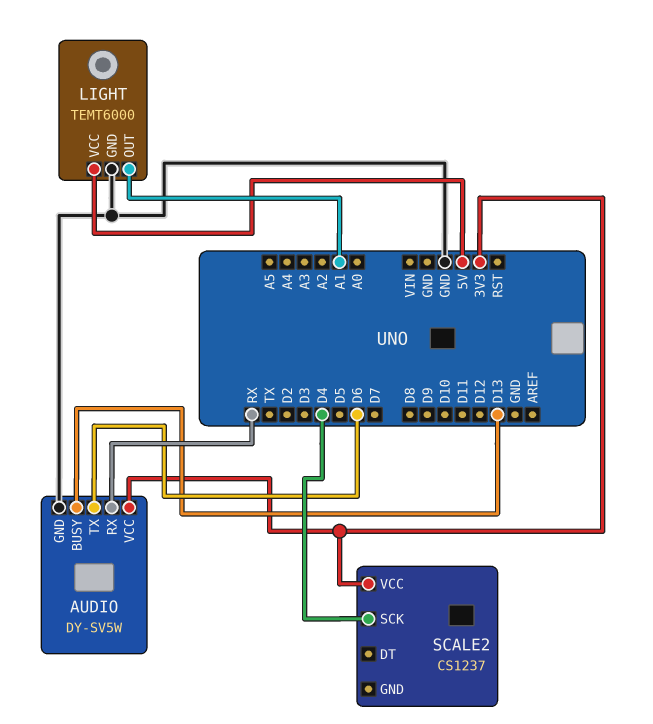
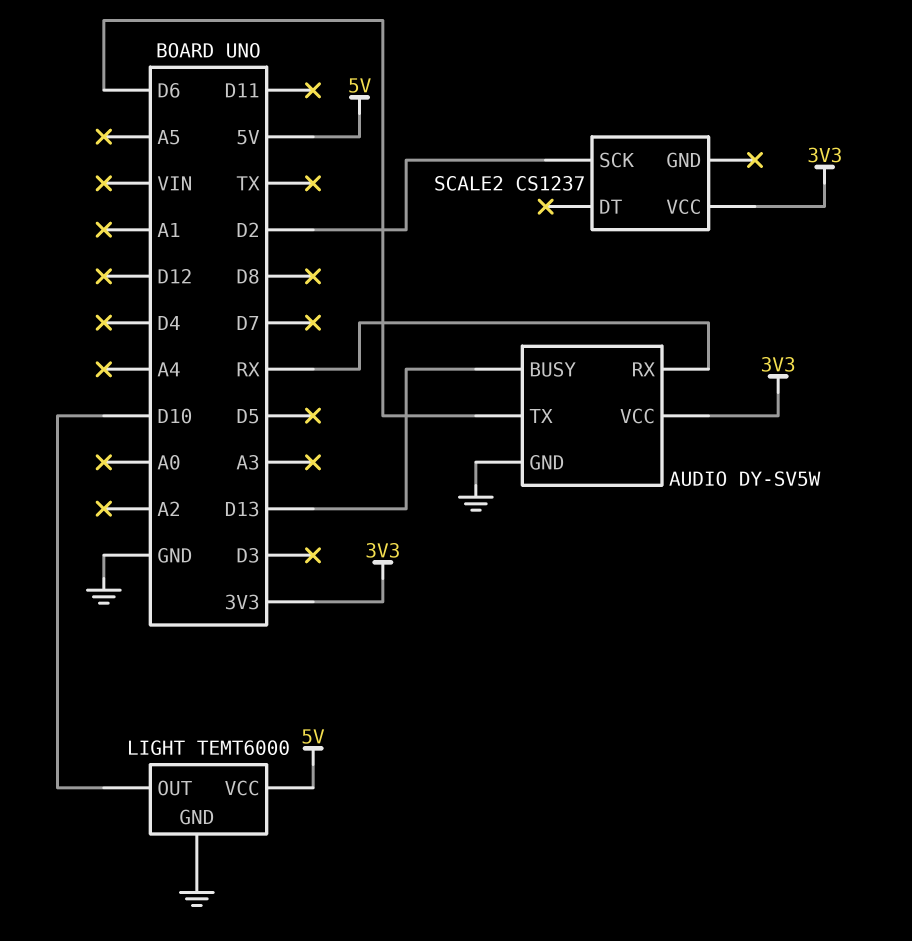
LIGHT pin OUT: A1 -> D10
SCALE2 pin SCK: D4 -> D2

